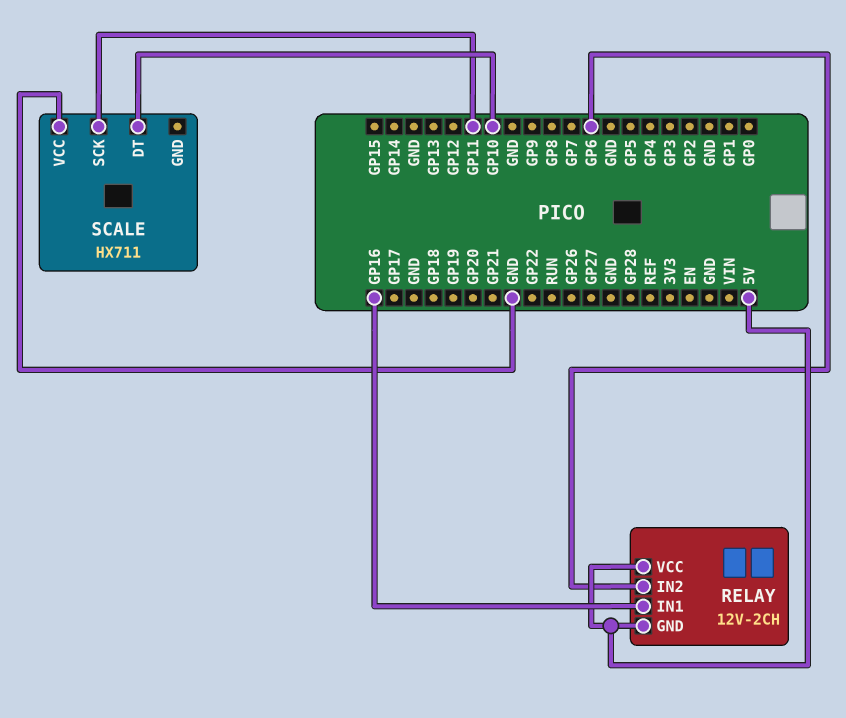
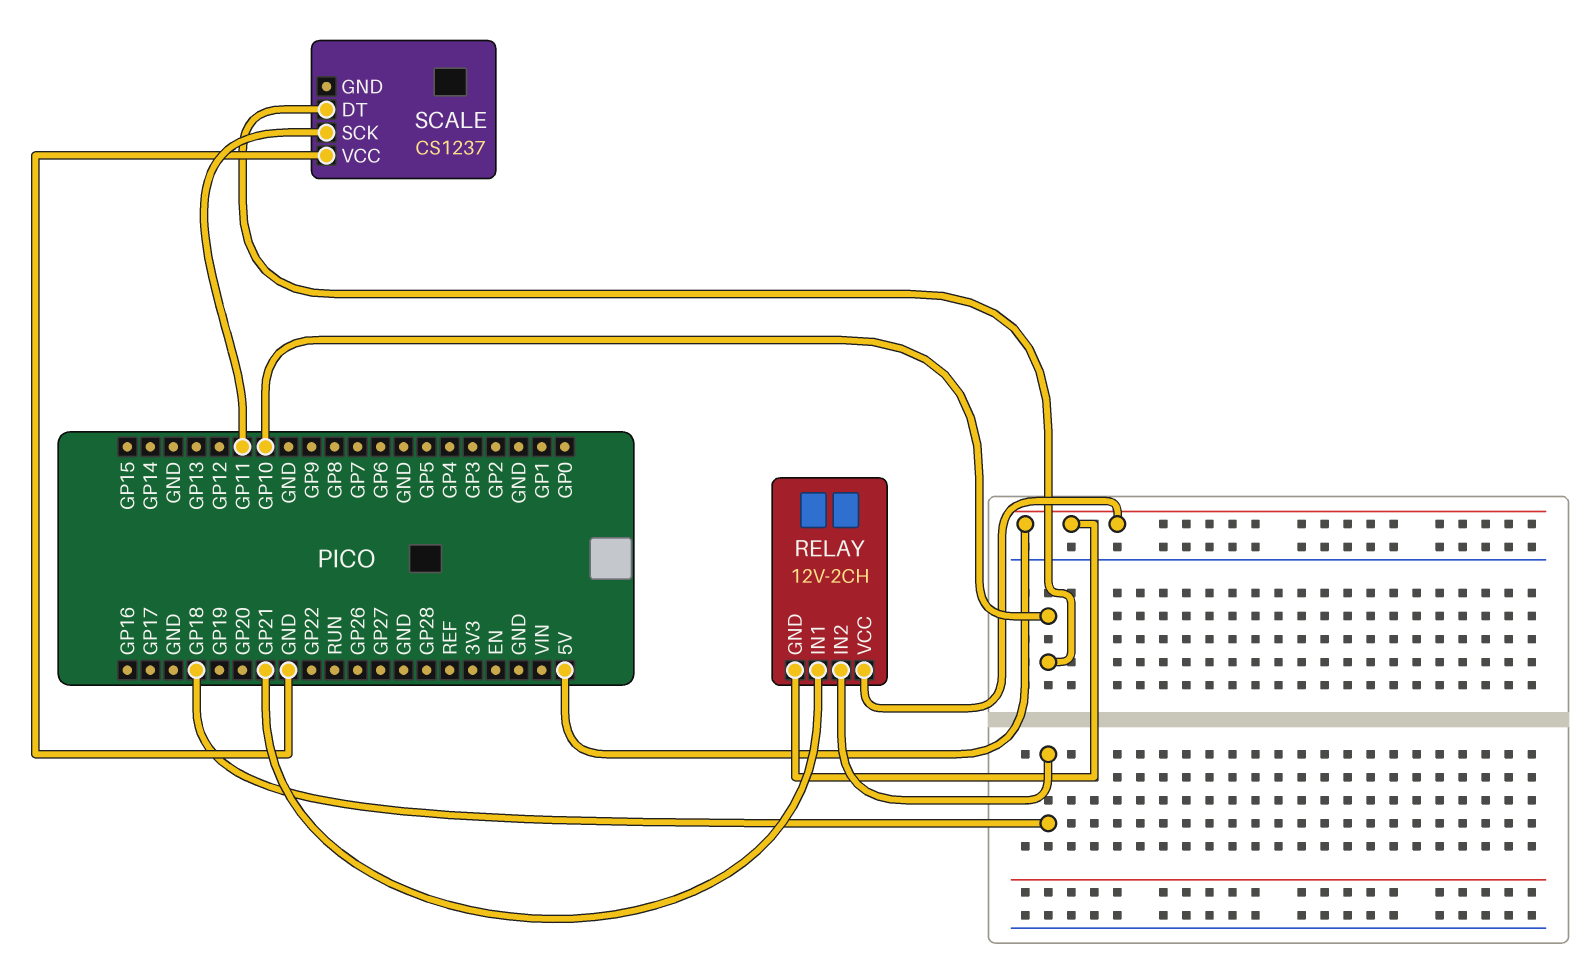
RELAY pin IN1: GP16 -> GP21
RELAY pin IN2: GP6 -> GP18
SCALE: HX711 -> CS1237

